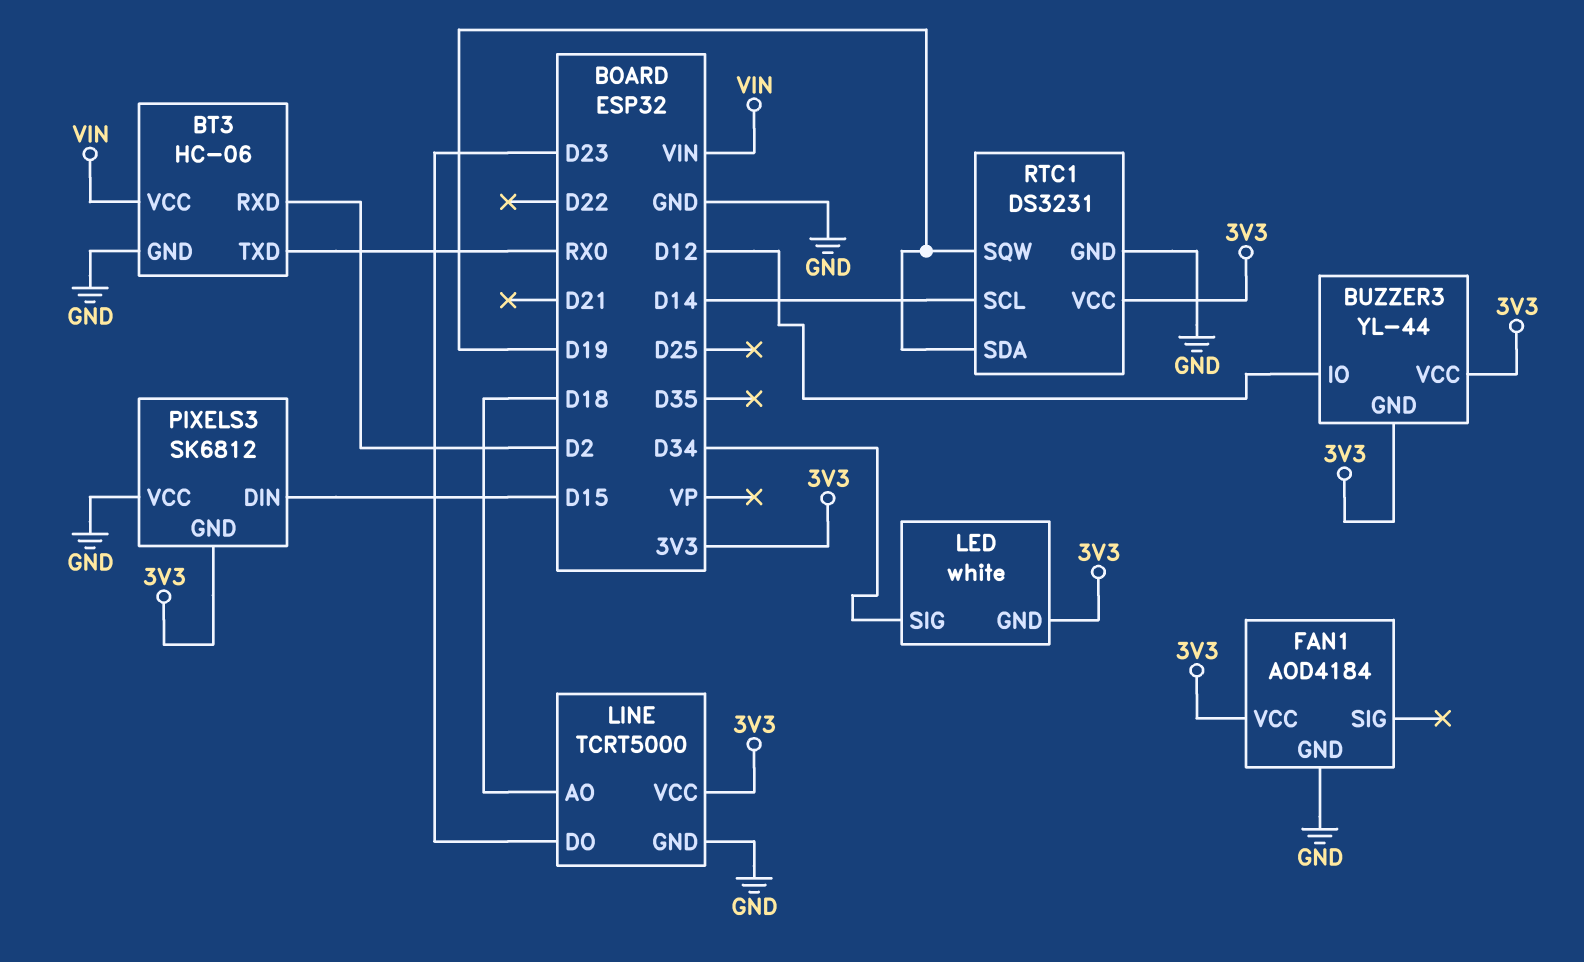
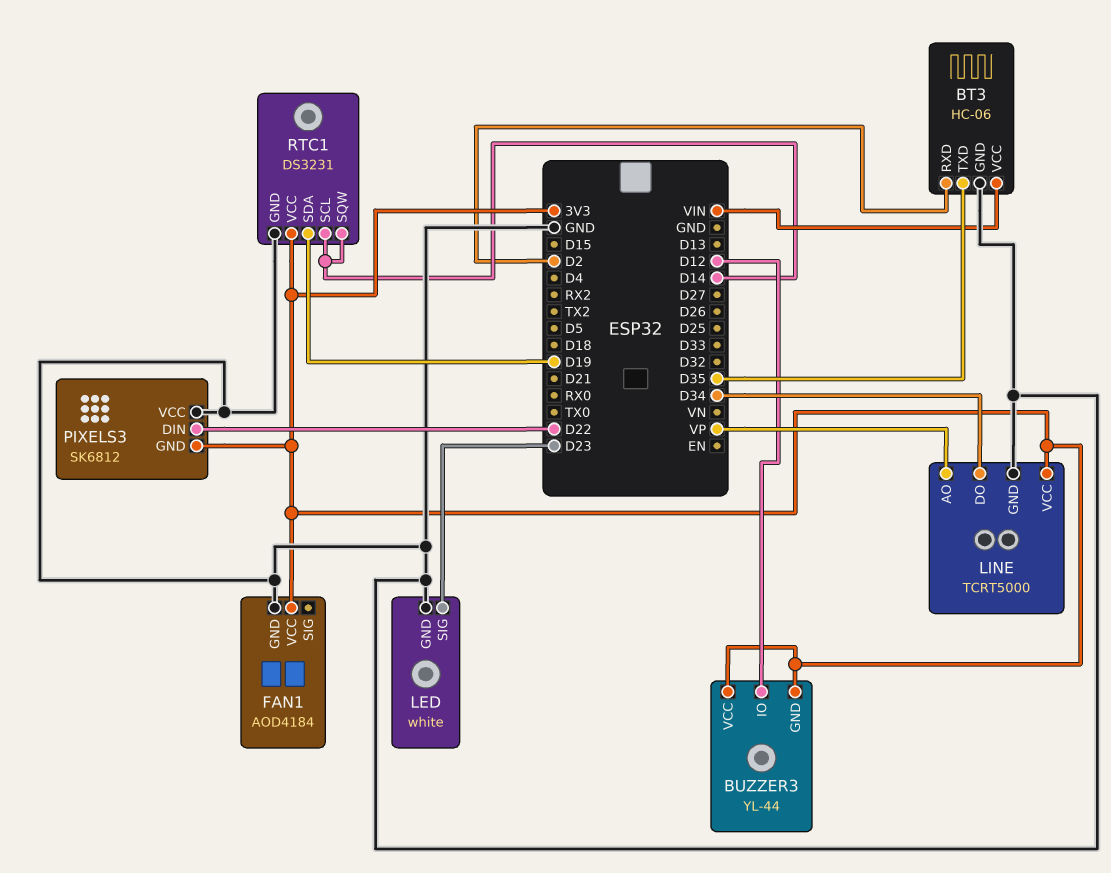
BT3 pin TXD: RX0 -> D35
LED pin GND: 3V3 -> GND
LED pin SIG: D34 -> D23
LINE pin AO: D18 -> VP
LINE pin DO: D23 -> D34
PIXELS3 pin DIN: D15 -> D22
RTC1 pin SQW: D19 -> D14

